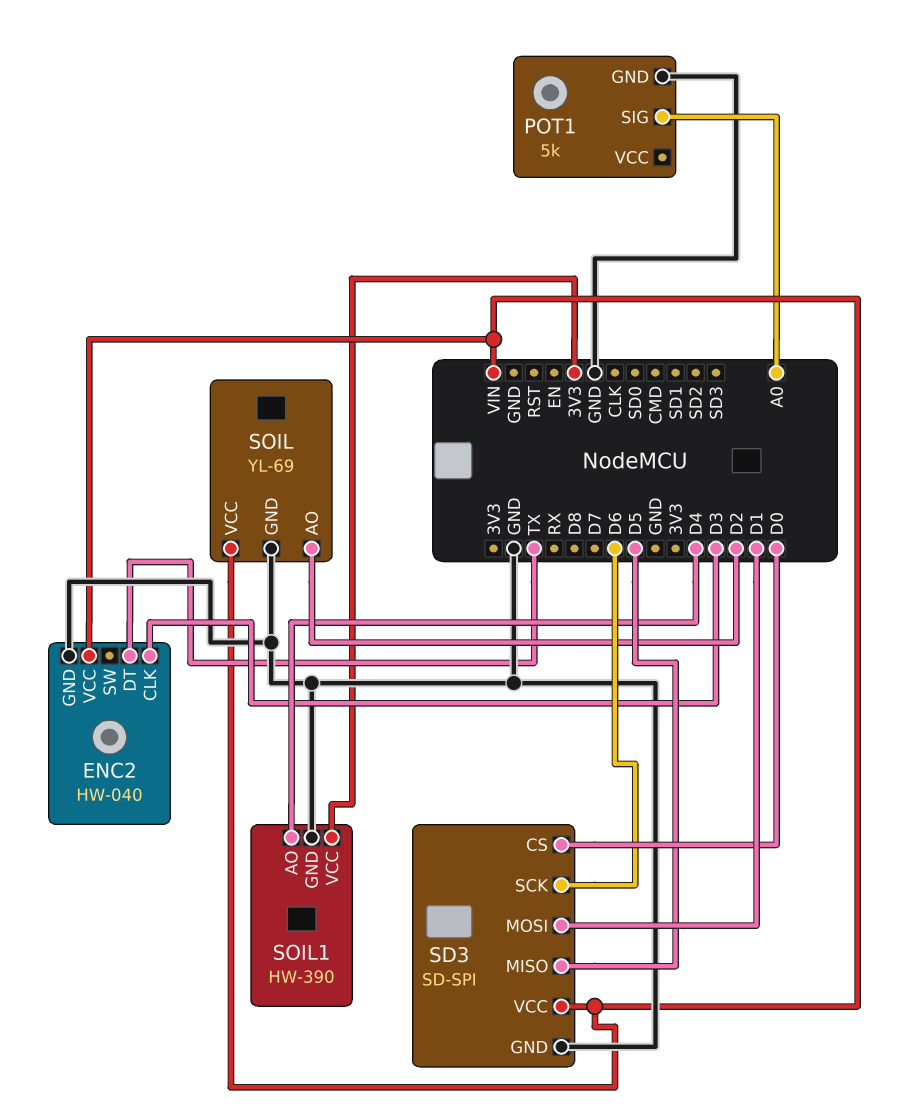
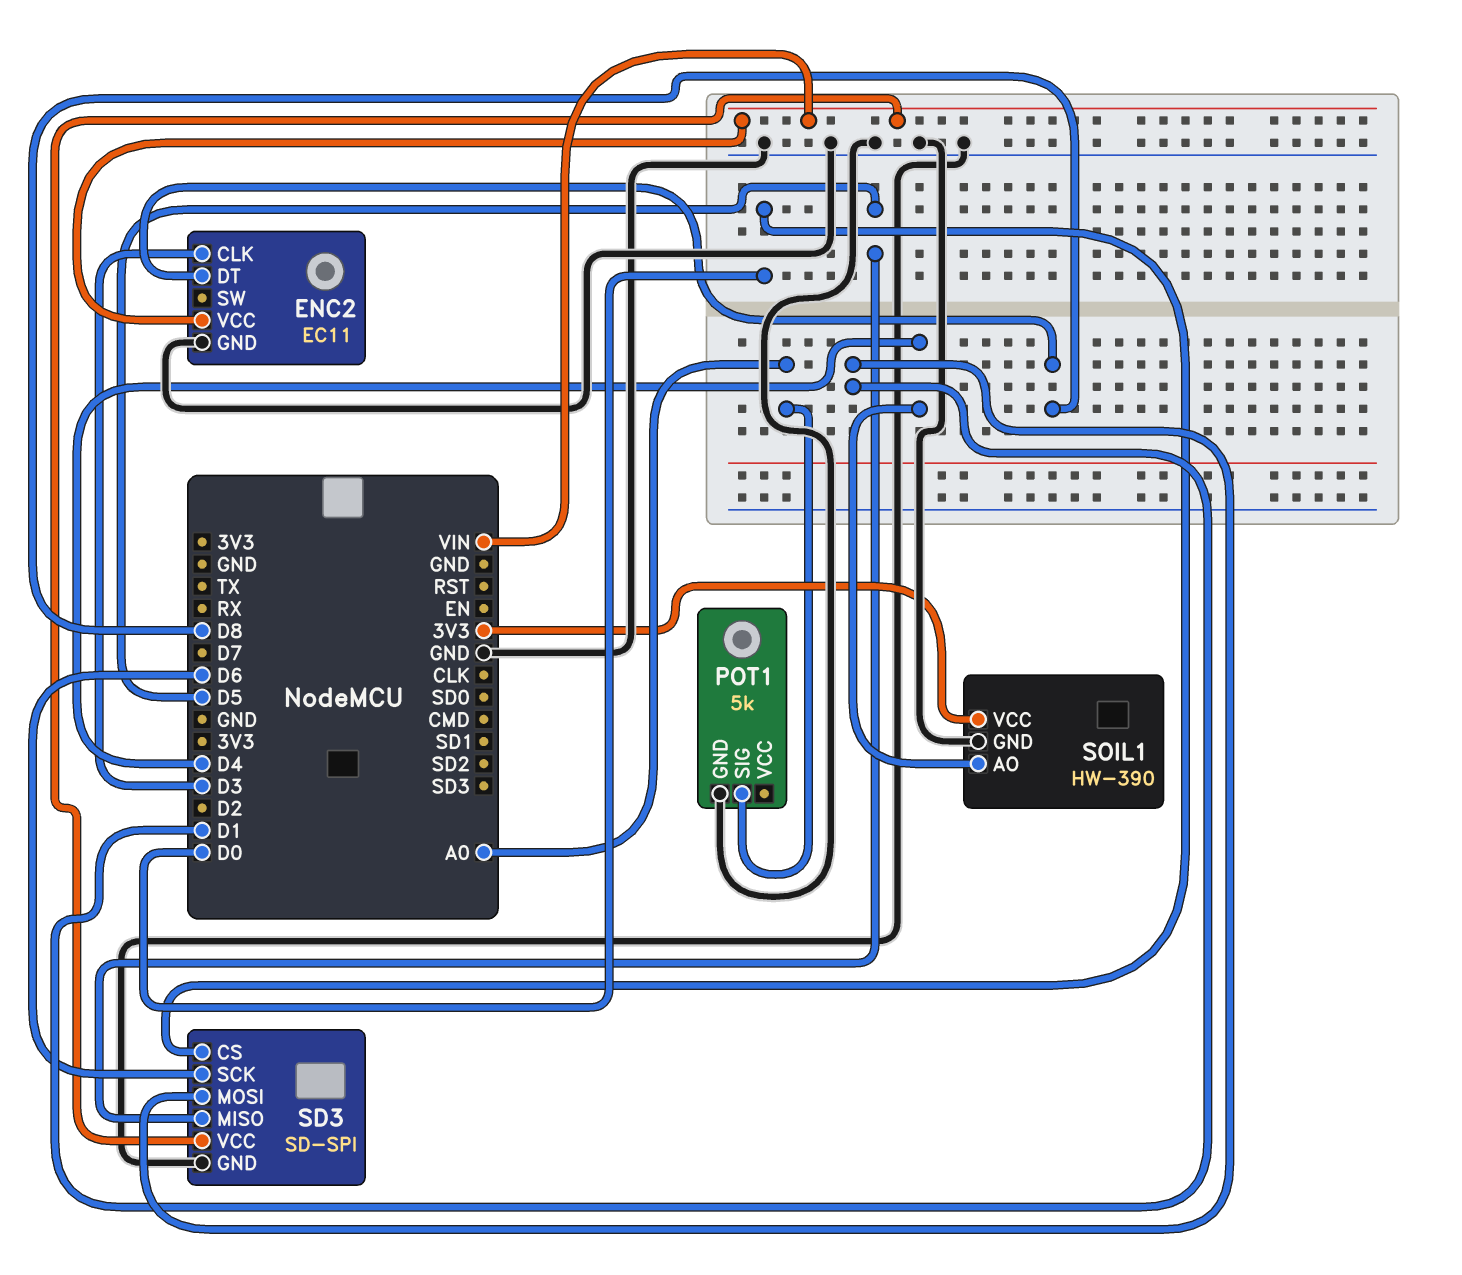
ENC2: HW-040 -> EC11
ENC2 pin DT: TX -> D8
SOIL: YL-69 -> none
SOIL pin AO: D2 -> none
SOIL pin GND: GND -> none
SOIL pin VCC: VIN -> none

